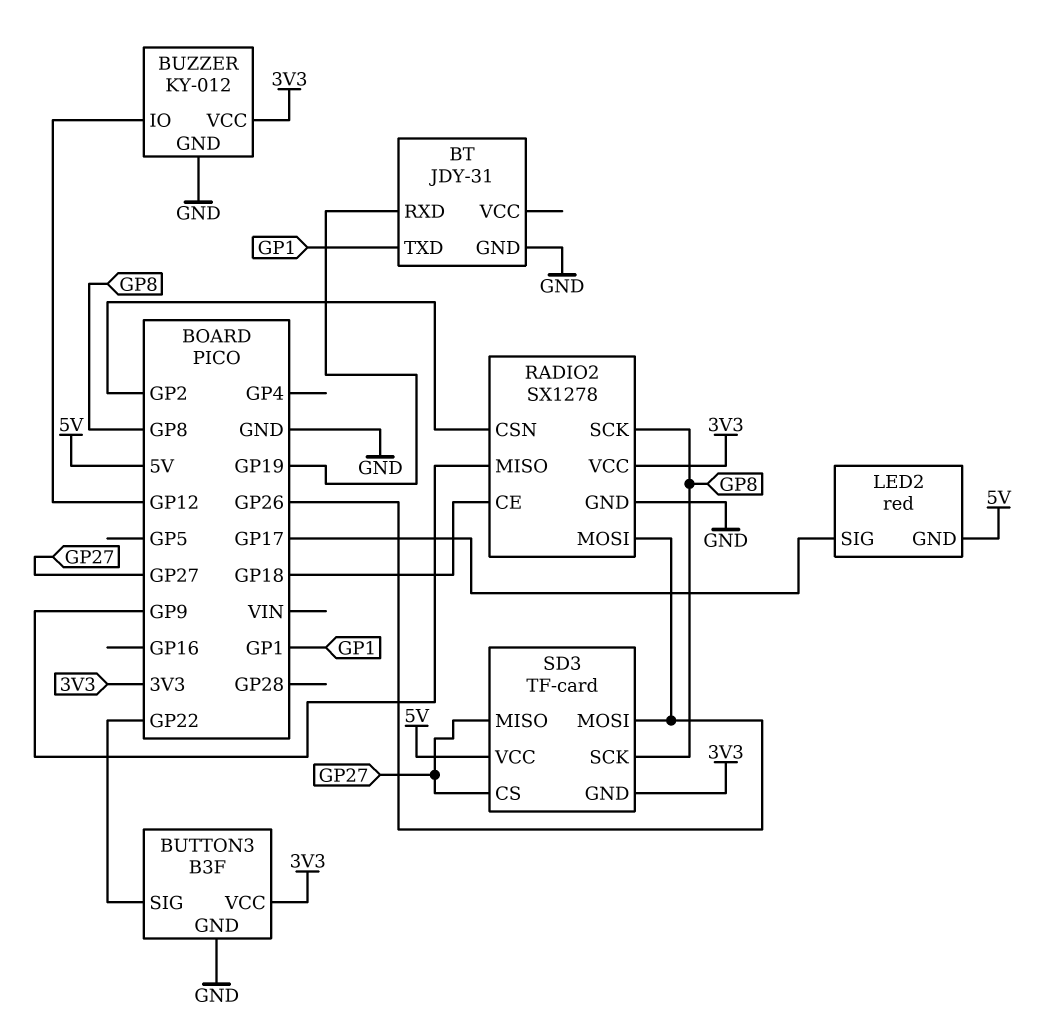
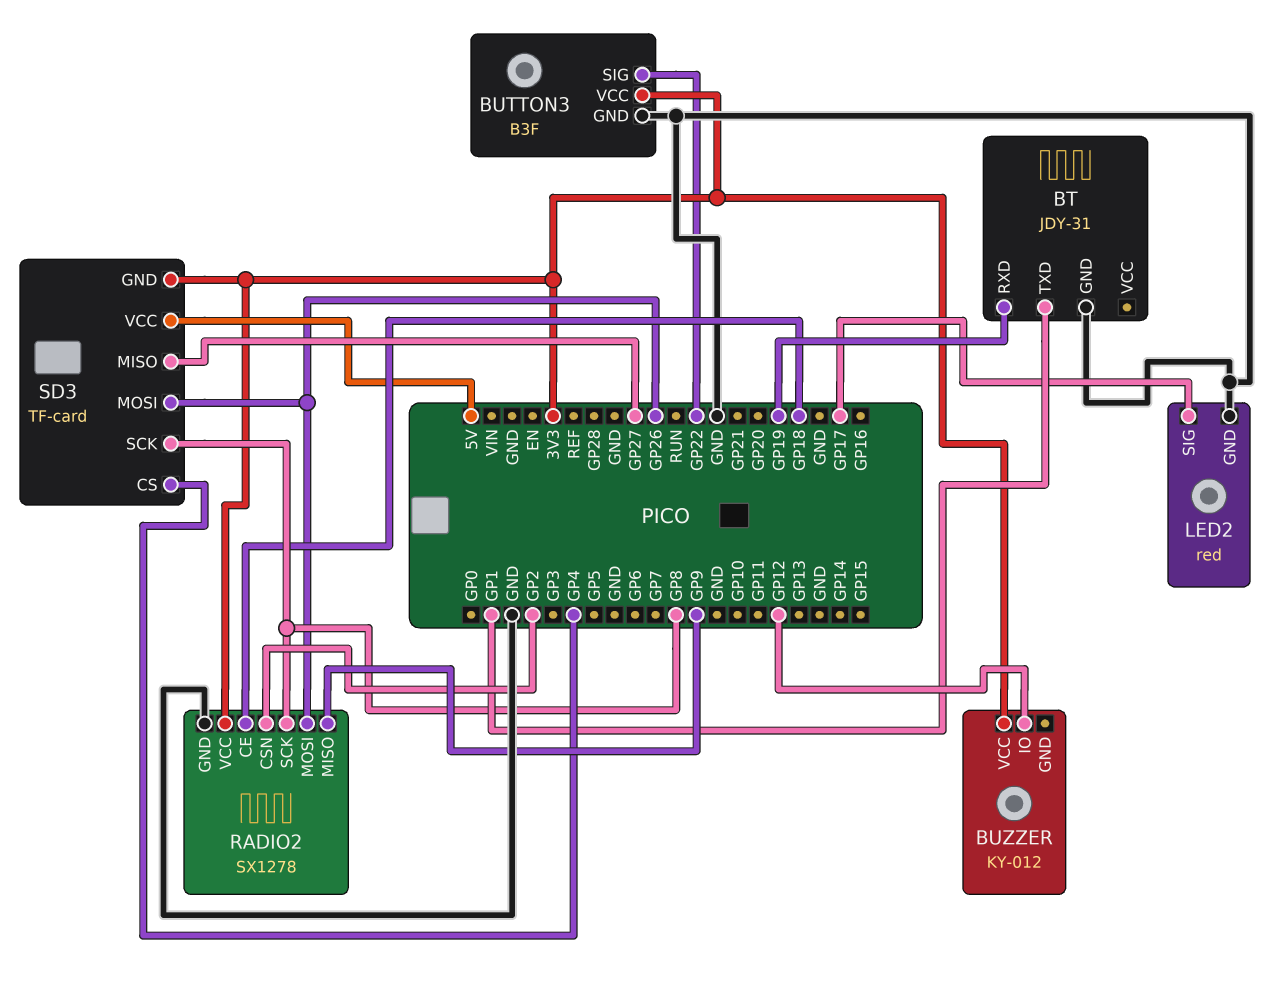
BUZZER pin GND: GND -> none
LED2 pin GND: 5V -> GND
SD3 pin CS: GP27 -> GP4

